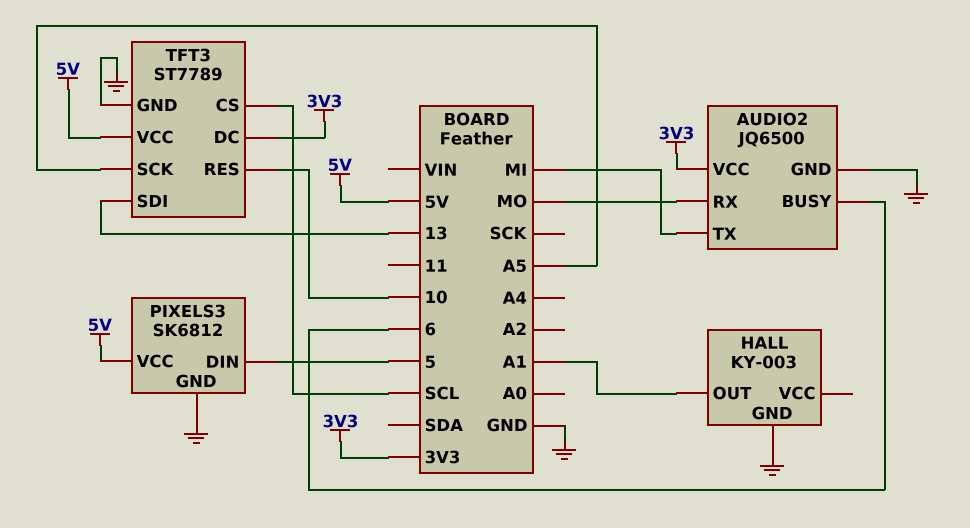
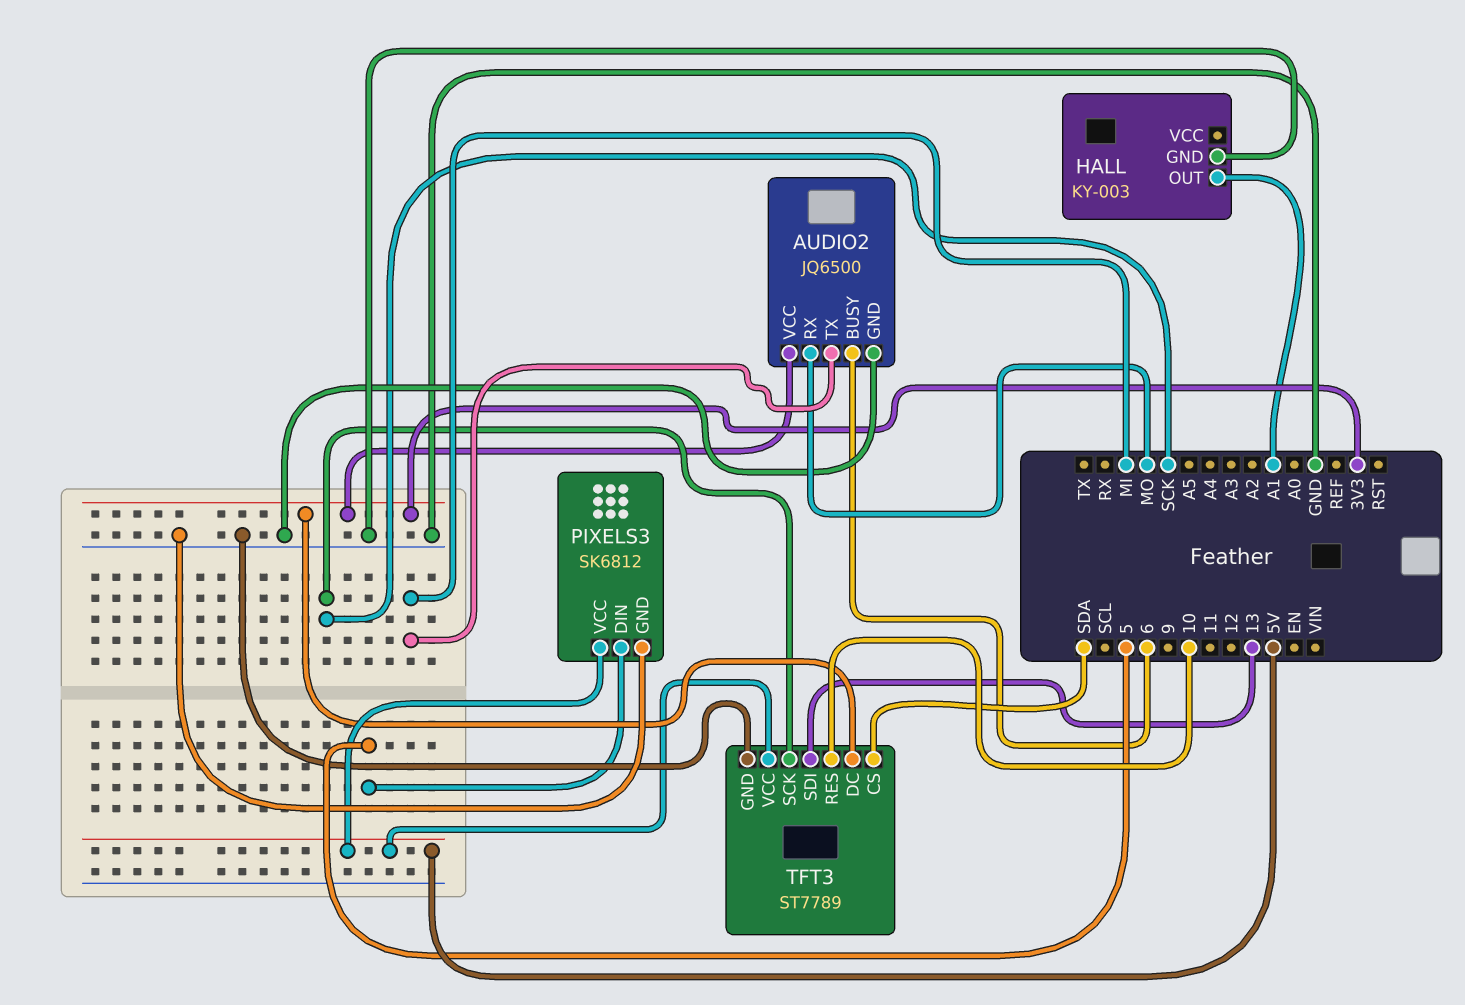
TFT3 pin CS: SCL -> SDA
TFT3 pin SCK: A5 -> SCK

